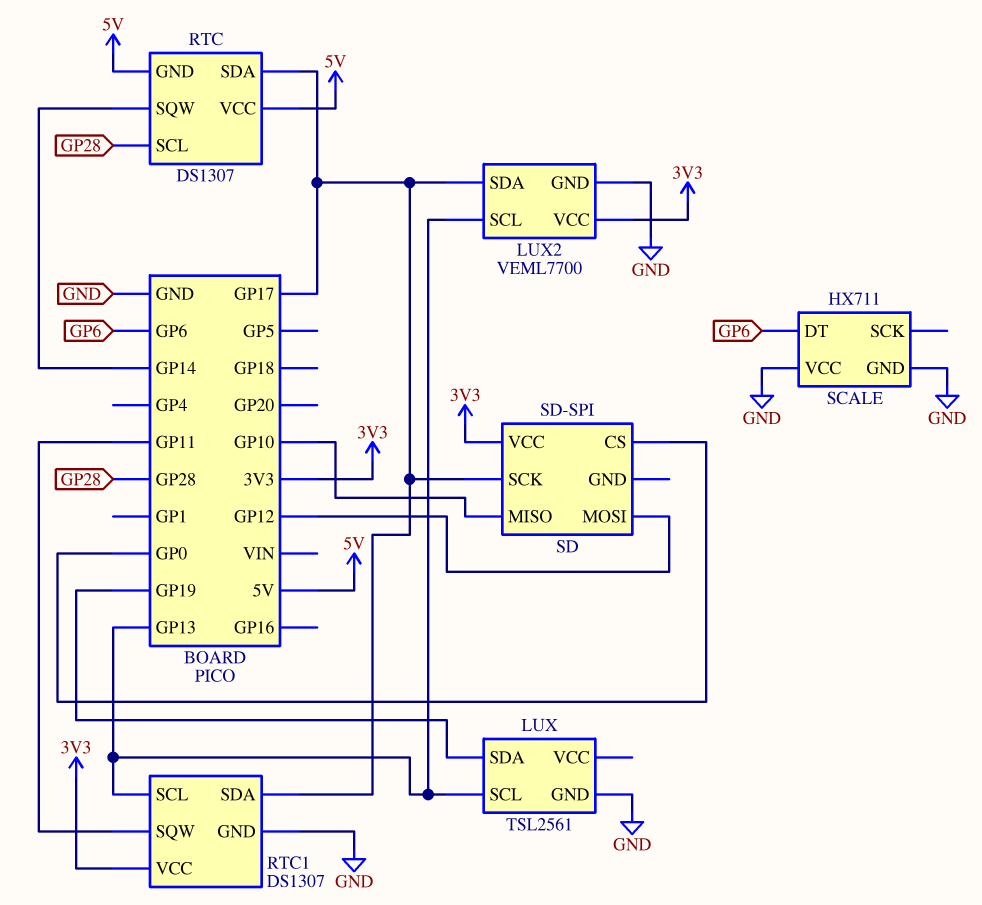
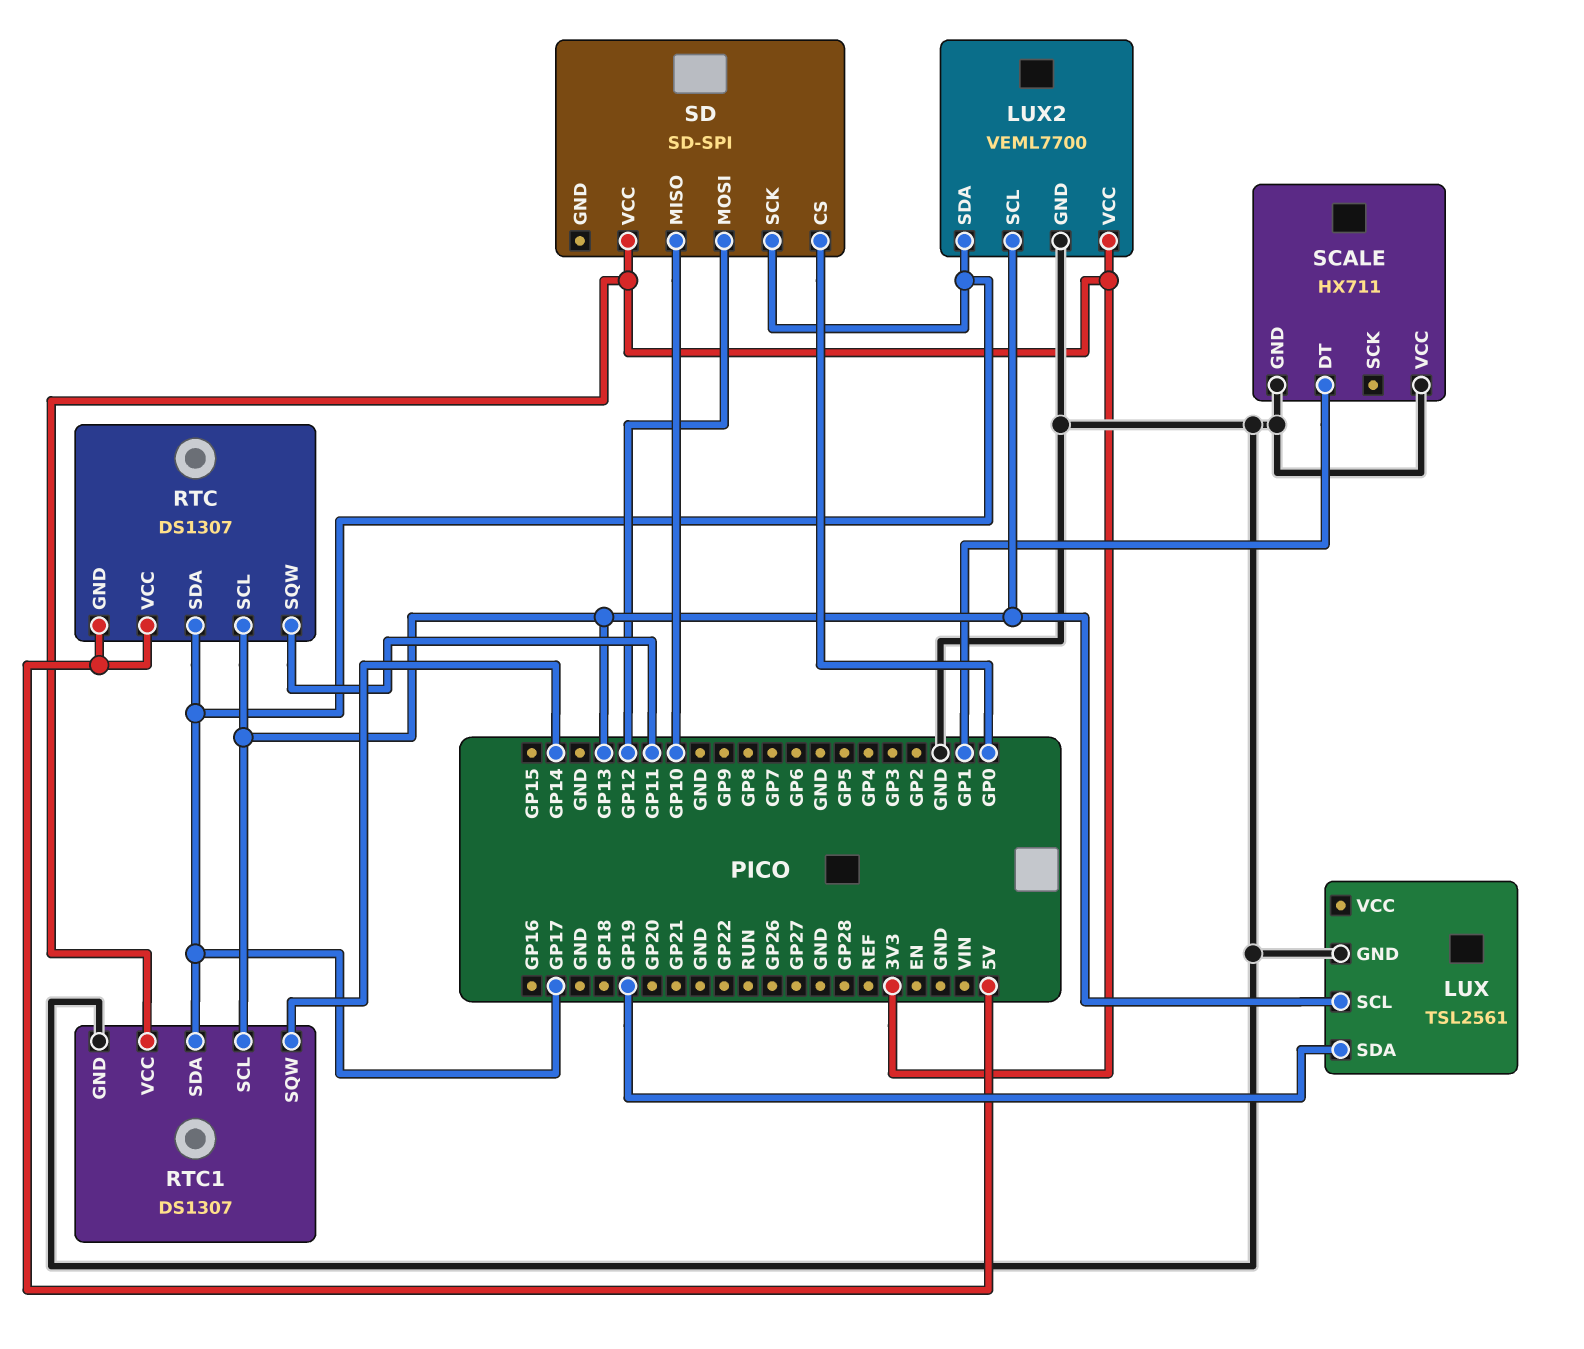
RTC pin SCL: GP28 -> GP13
RTC pin SQW: GP14 -> GP11
RTC1 pin SQW: GP11 -> GP14
SCALE pin DT: GP6 -> GP1

